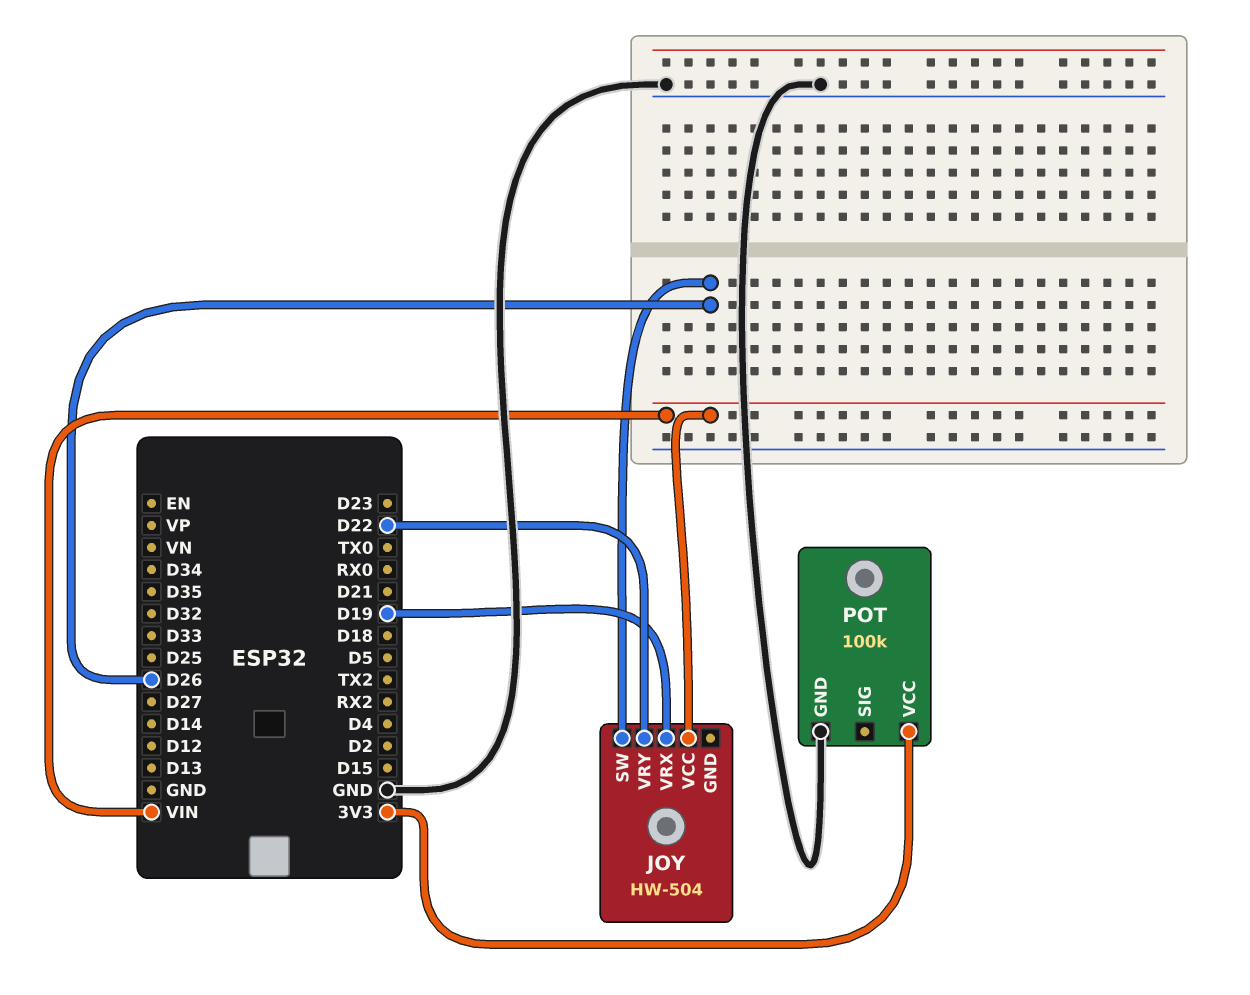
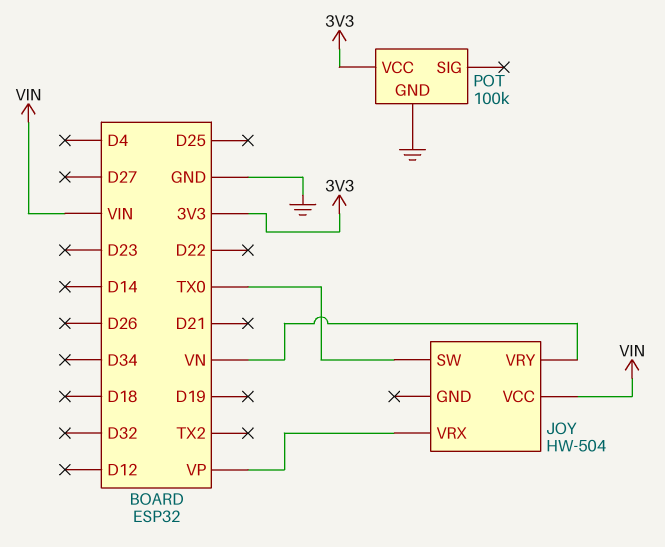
JOY pin SW: D26 -> TX0
JOY pin VRX: D19 -> VP
JOY pin VRY: D22 -> VN

